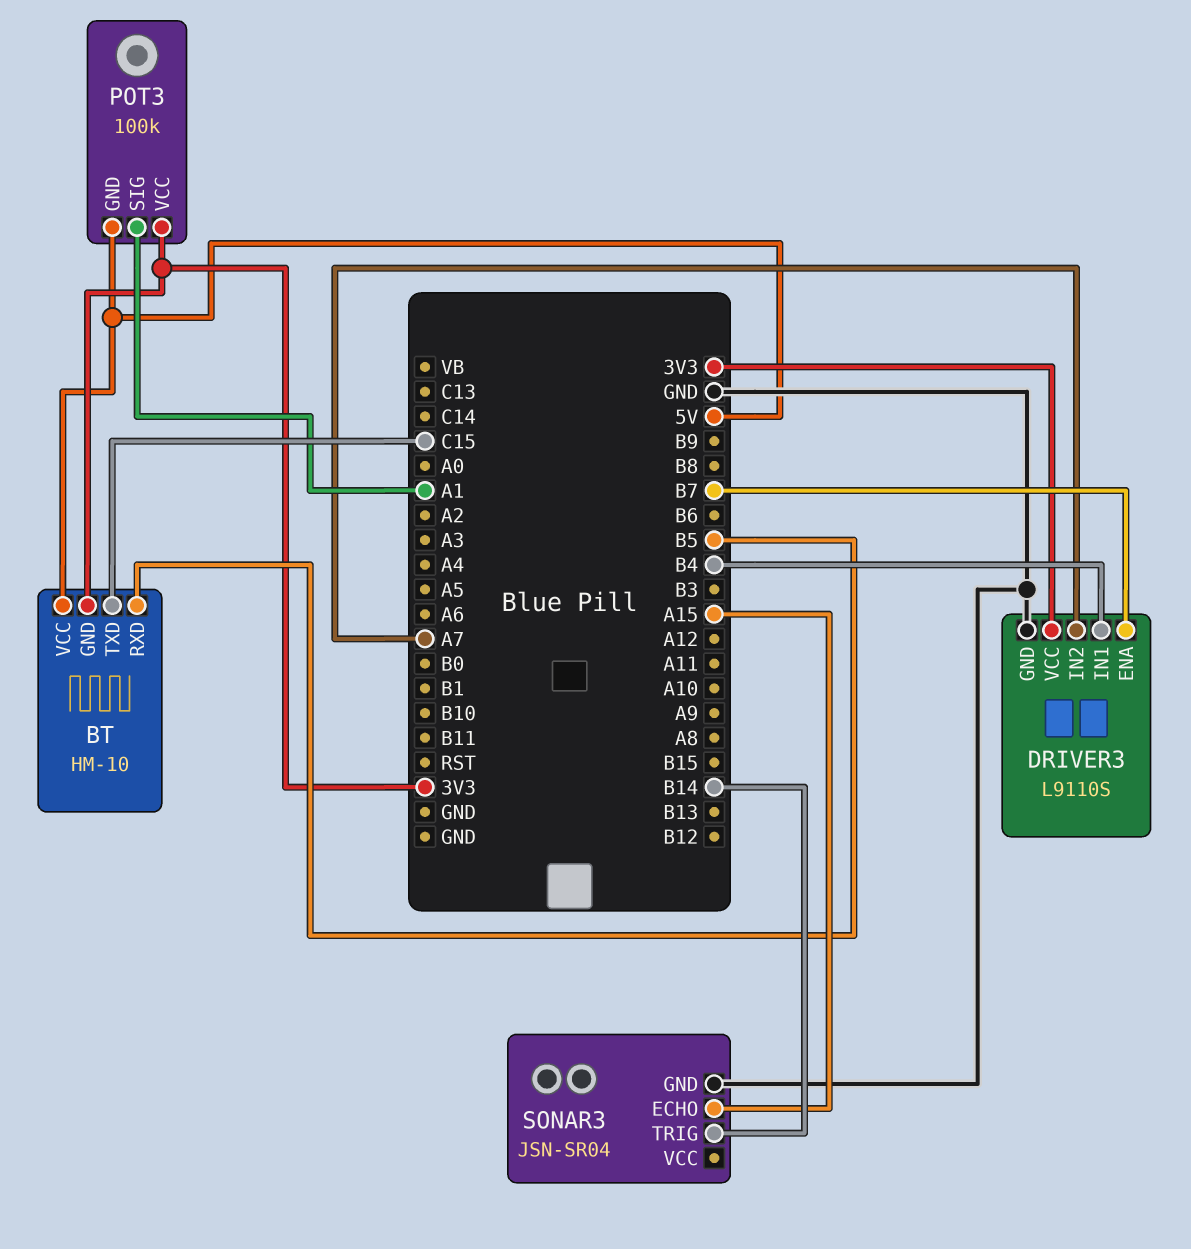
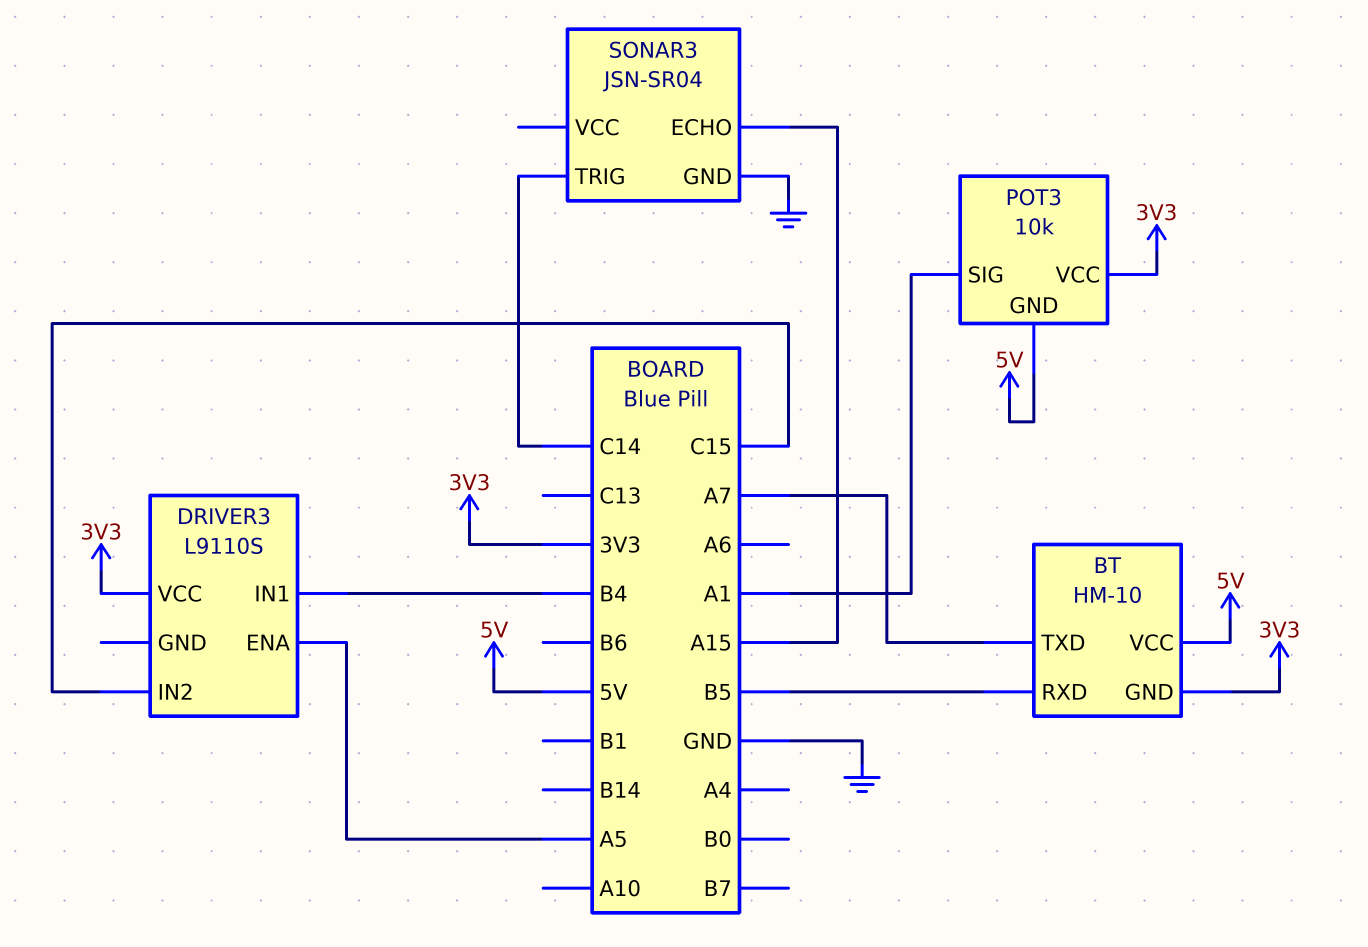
BT pin TXD: C15 -> A7
DRIVER3 pin ENA: B7 -> A5
DRIVER3 pin GND: GND -> none
DRIVER3 pin IN2: A7 -> C15
POT3: 100k -> 10k
SONAR3 pin TRIG: B14 -> C14

